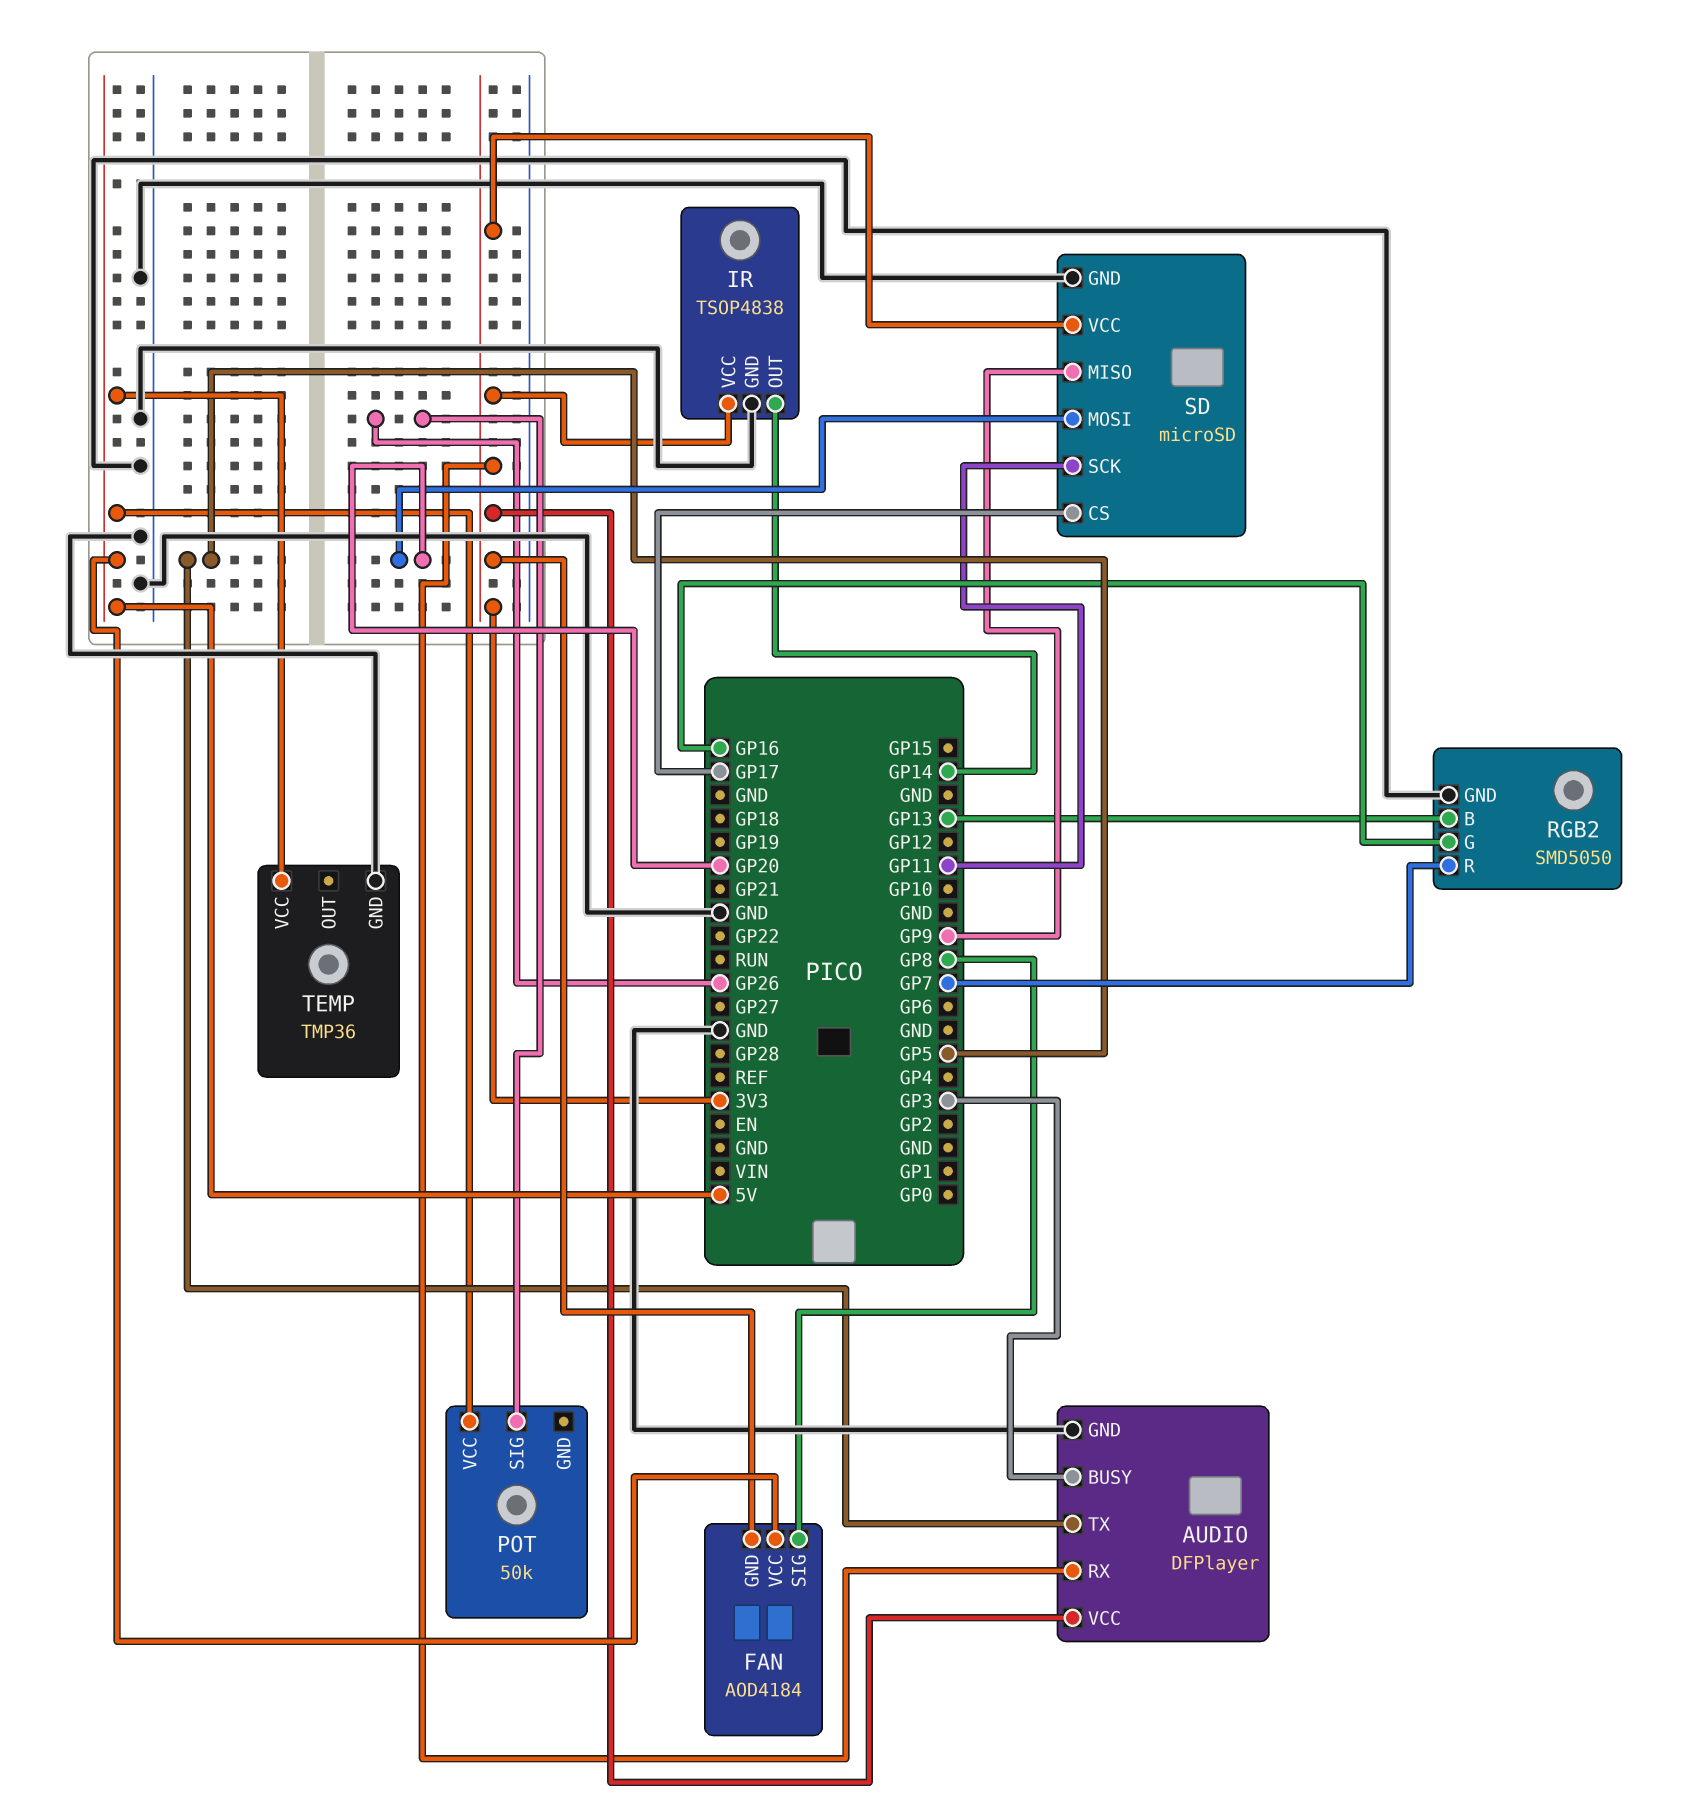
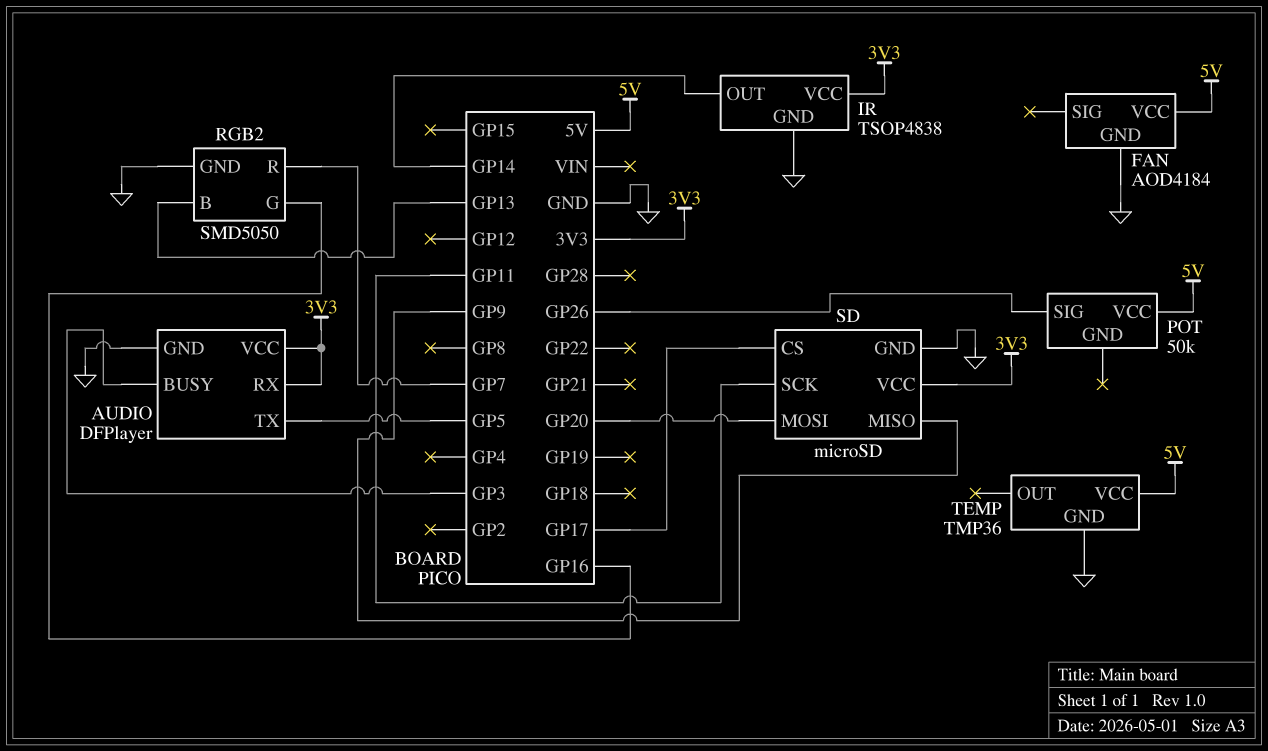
FAN pin GND: 3V3 -> GND
FAN pin SIG: GP8 -> none

